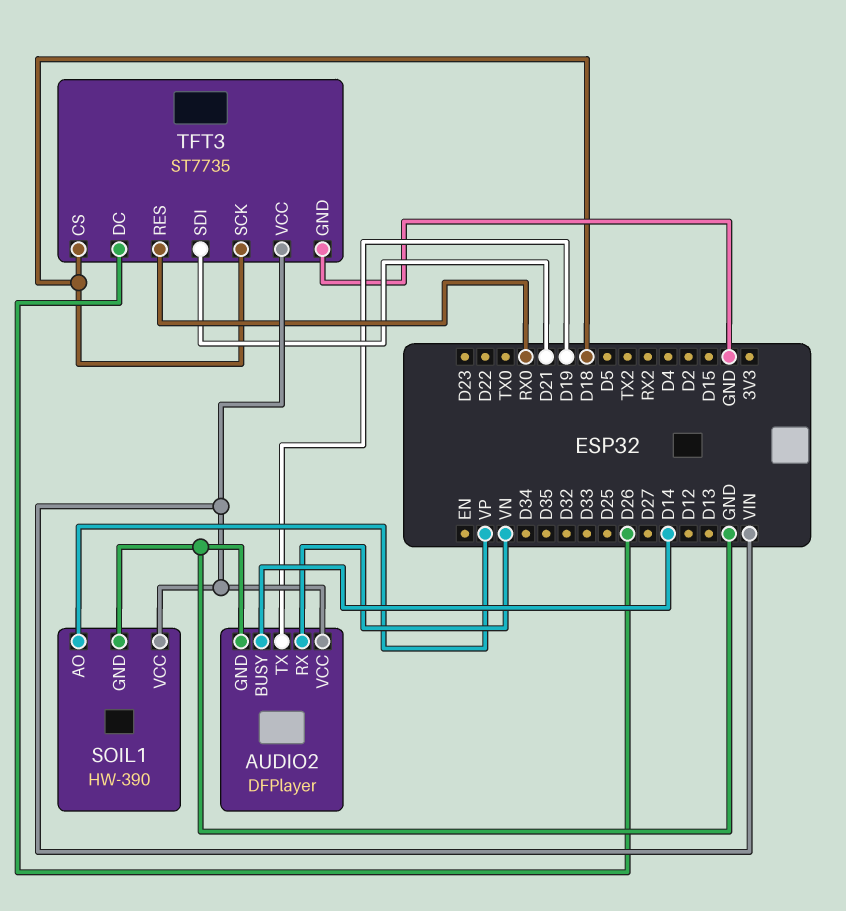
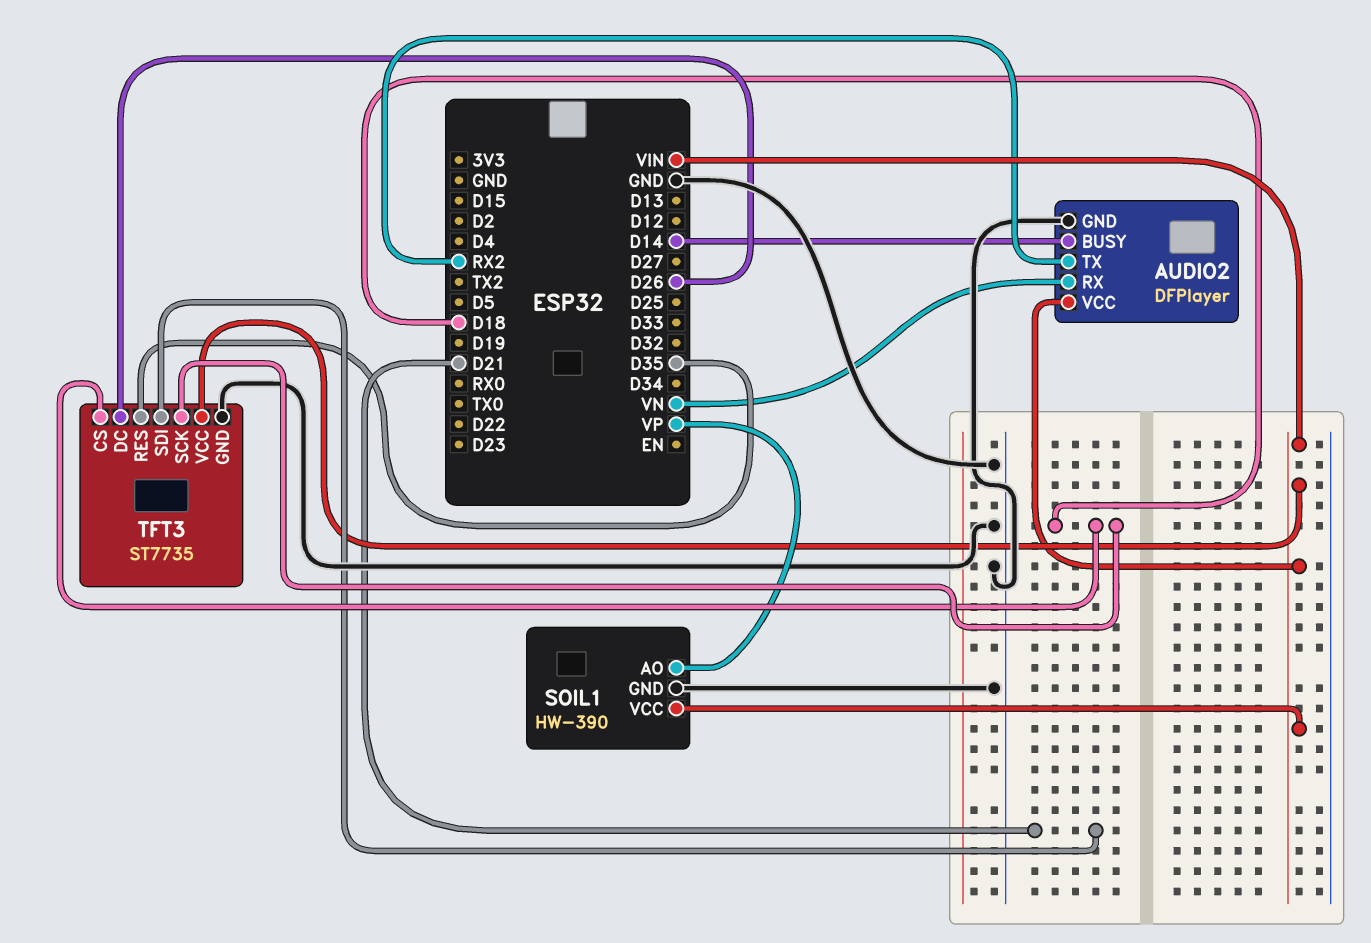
AUDIO2 pin TX: D19 -> RX2
TFT3 pin RES: RX0 -> D35

